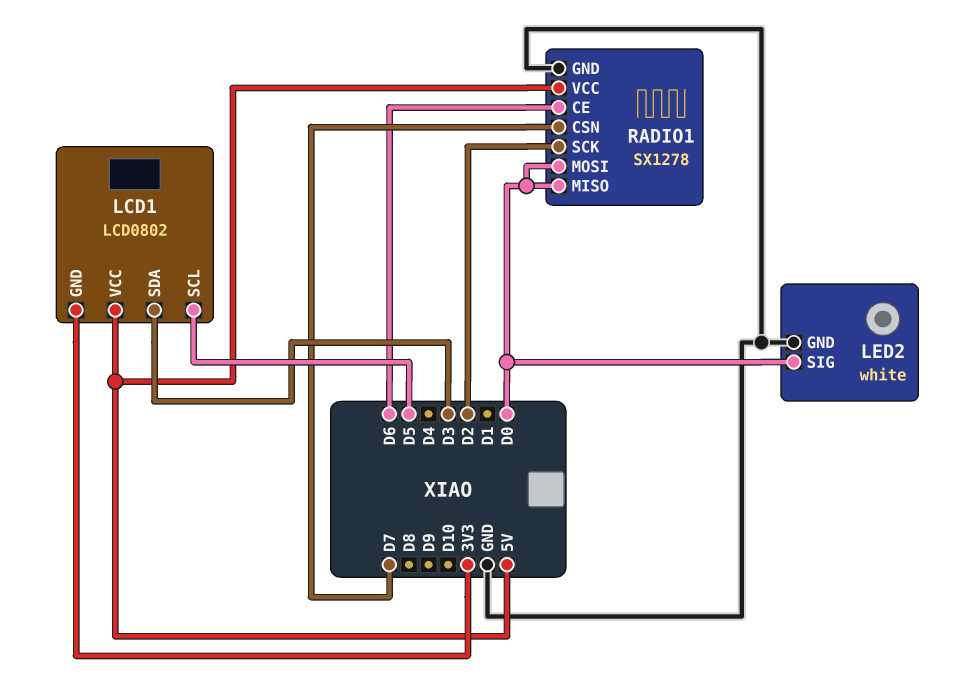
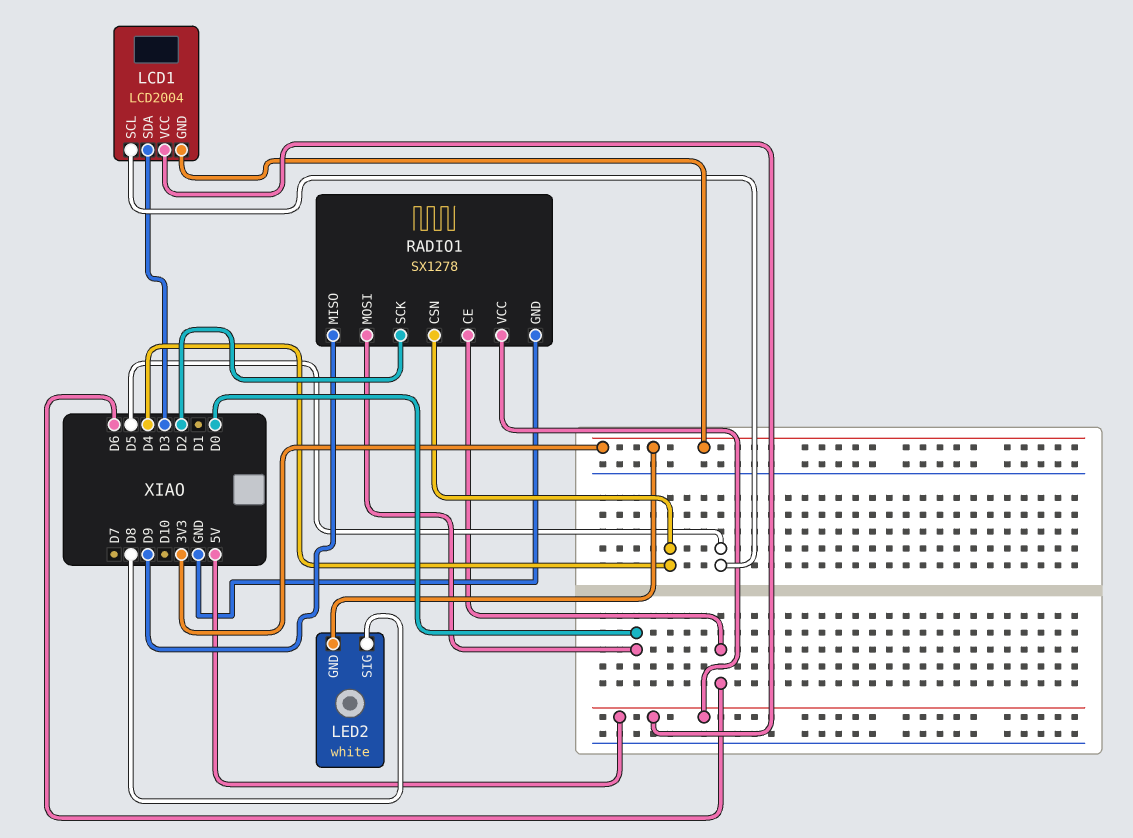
LCD1: LCD0802 -> LCD2004
LED2 pin GND: GND -> 3V3
LED2 pin SIG: D0 -> D8
RADIO1 pin CSN: D7 -> D4
RADIO1 pin MISO: D0 -> D9

